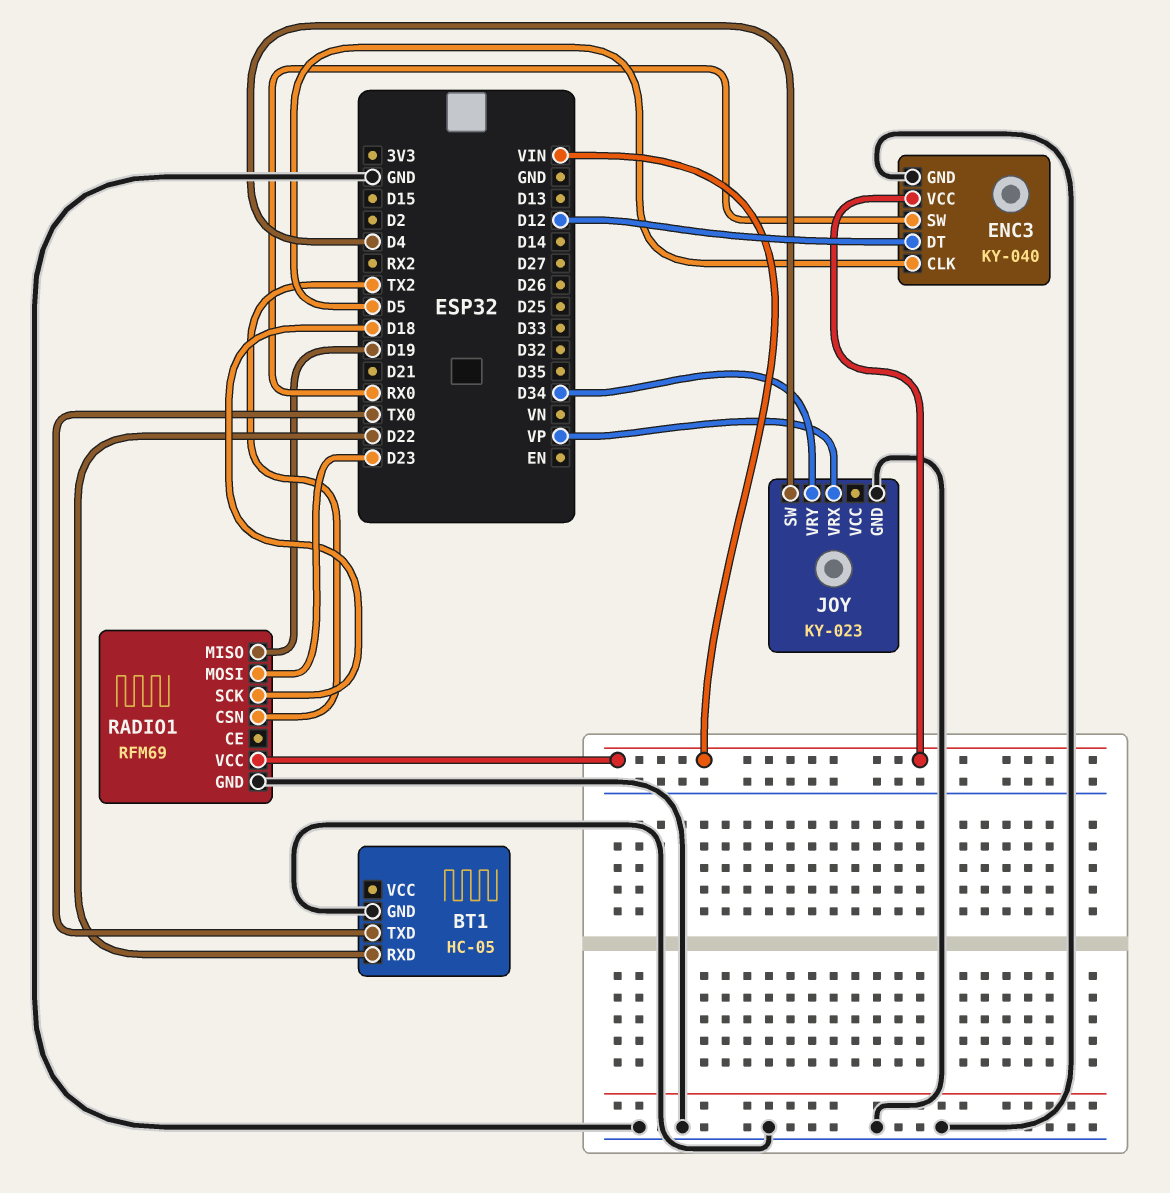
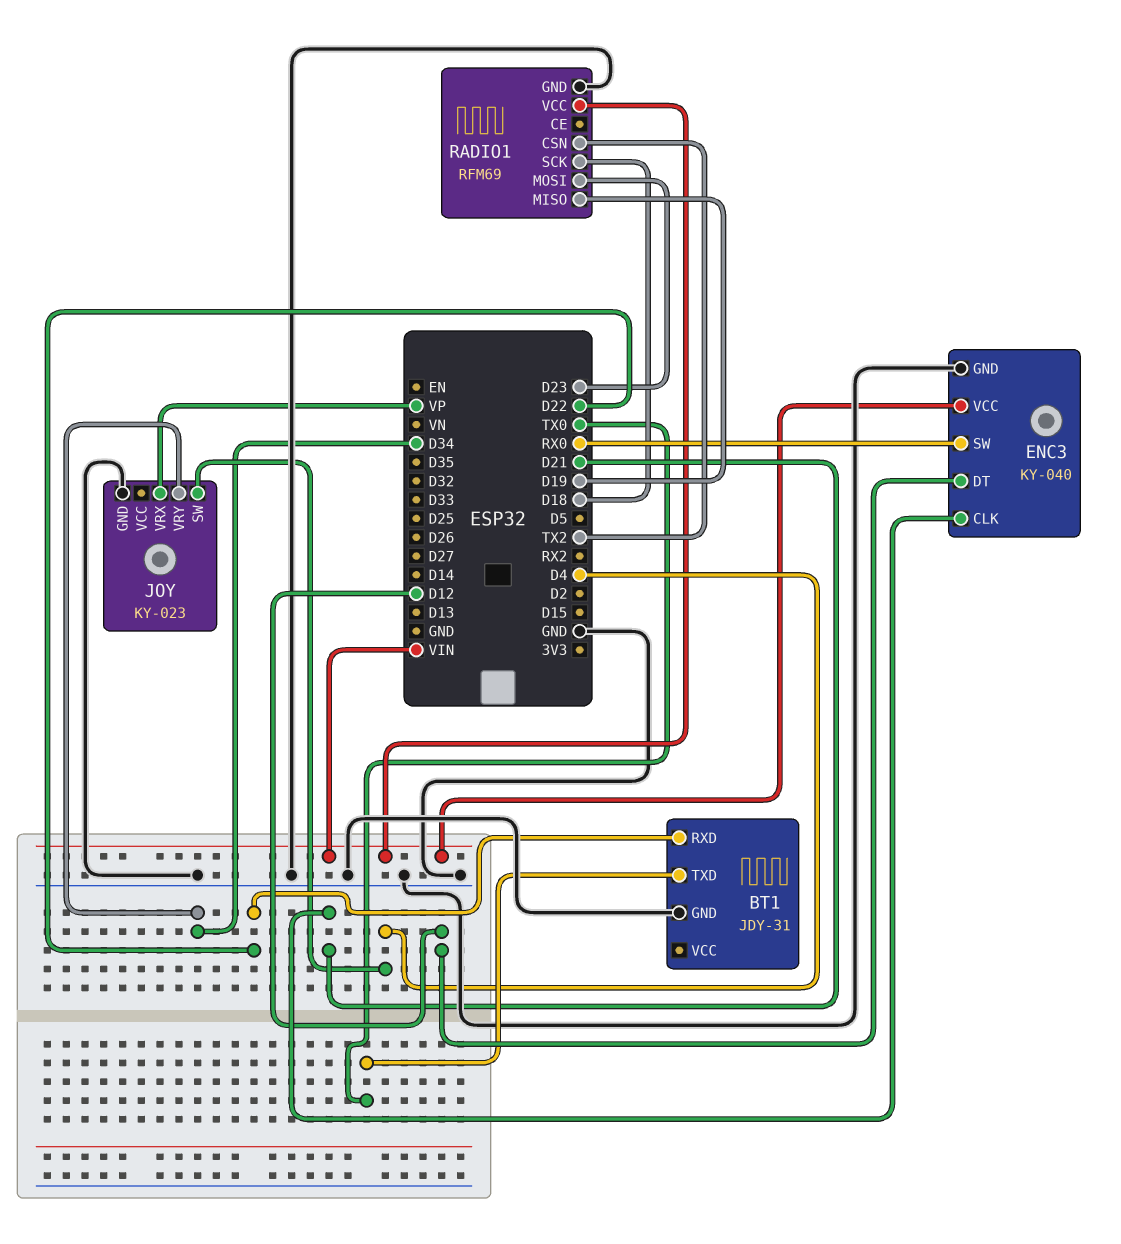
BT1: HC-05 -> JDY-31
ENC3 pin CLK: D5 -> D21

